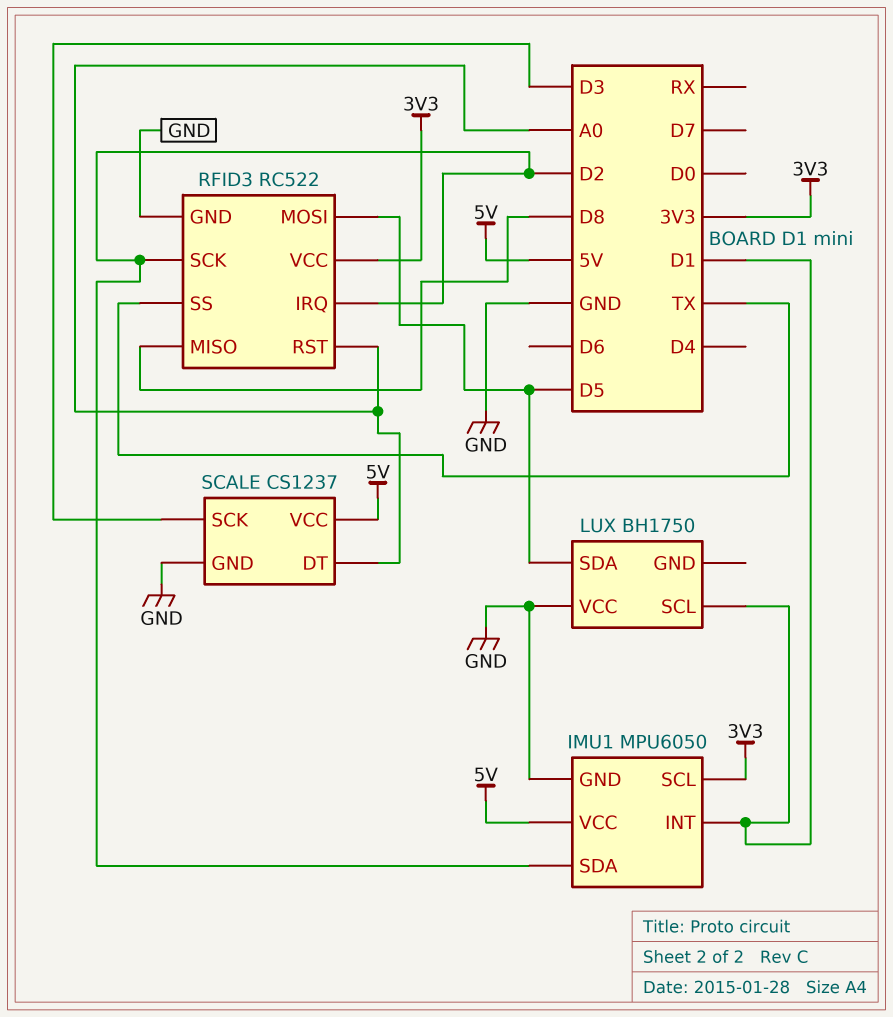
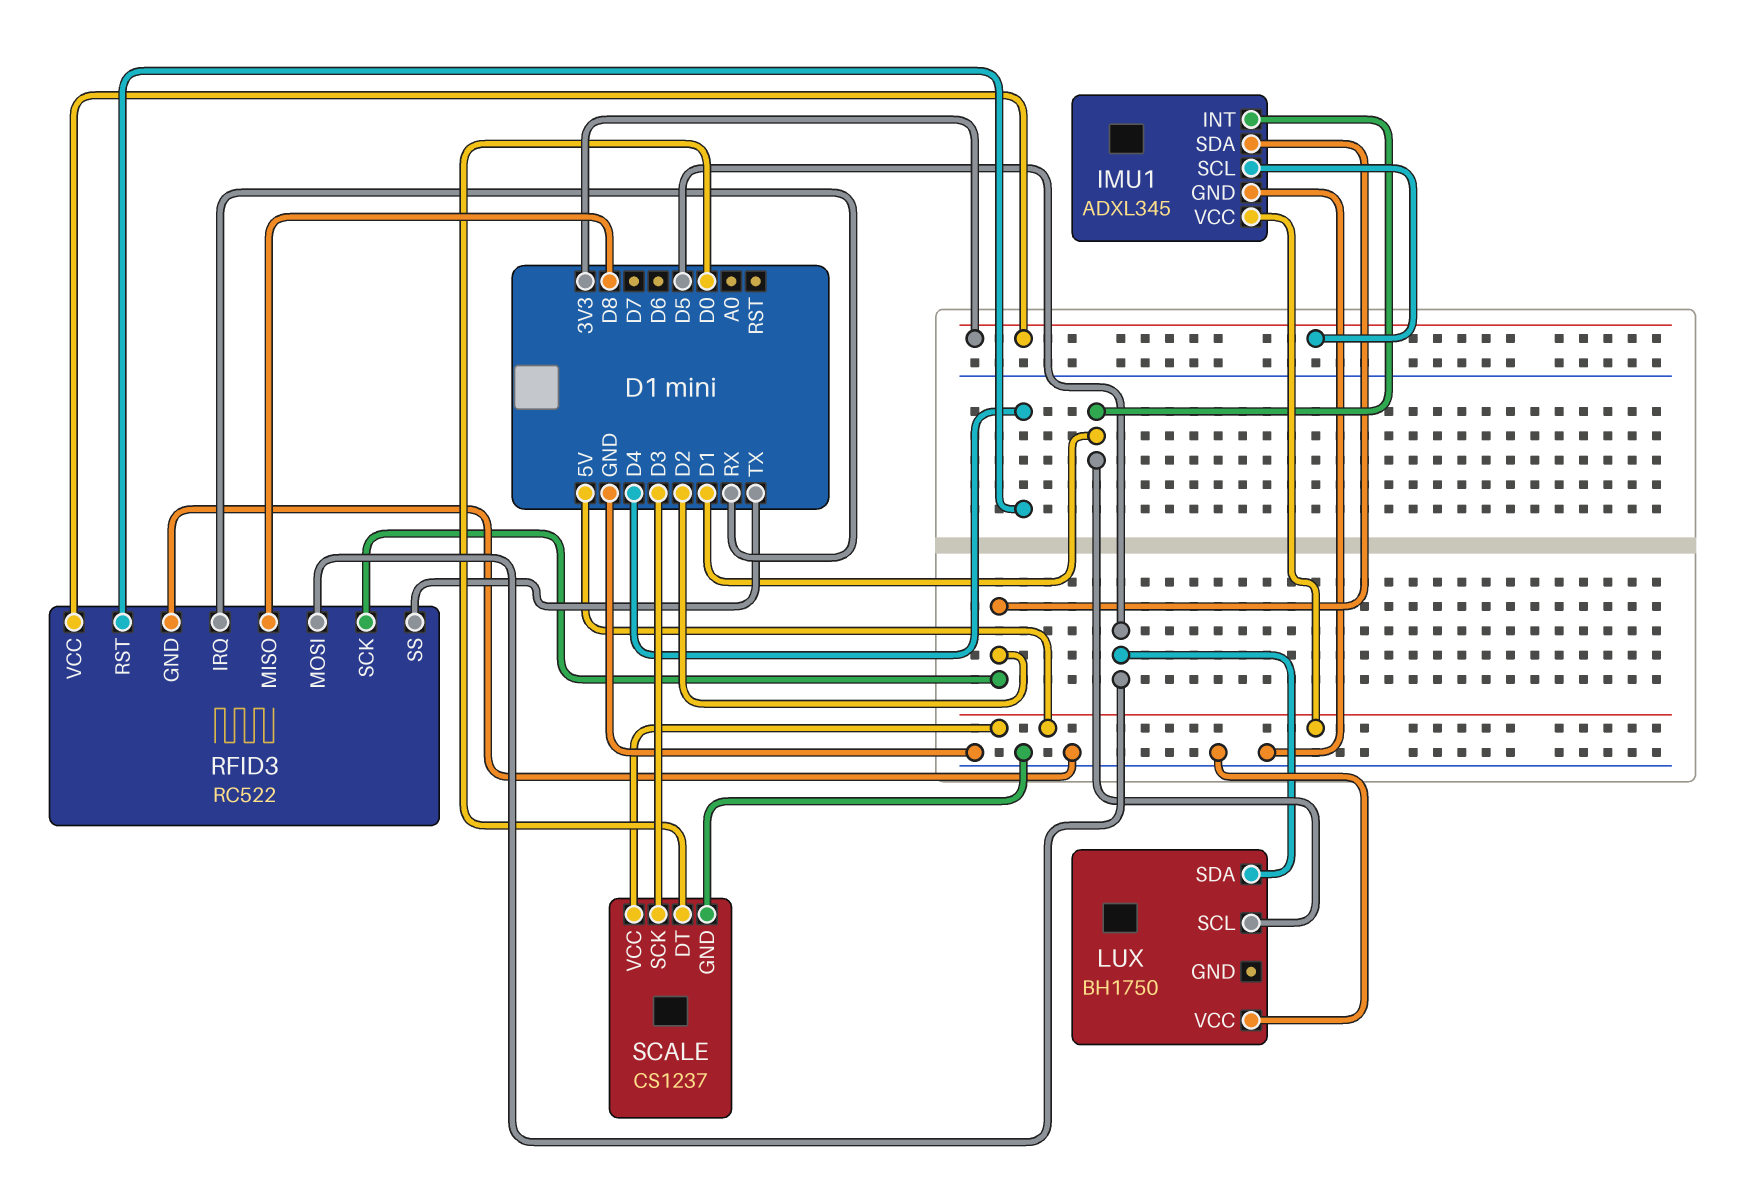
IMU1: MPU6050 -> ADXL345
RFID3 pin IRQ: D2 -> RX
RFID3 pin RST: A0 -> D4
SCALE pin DT: A0 -> D0

